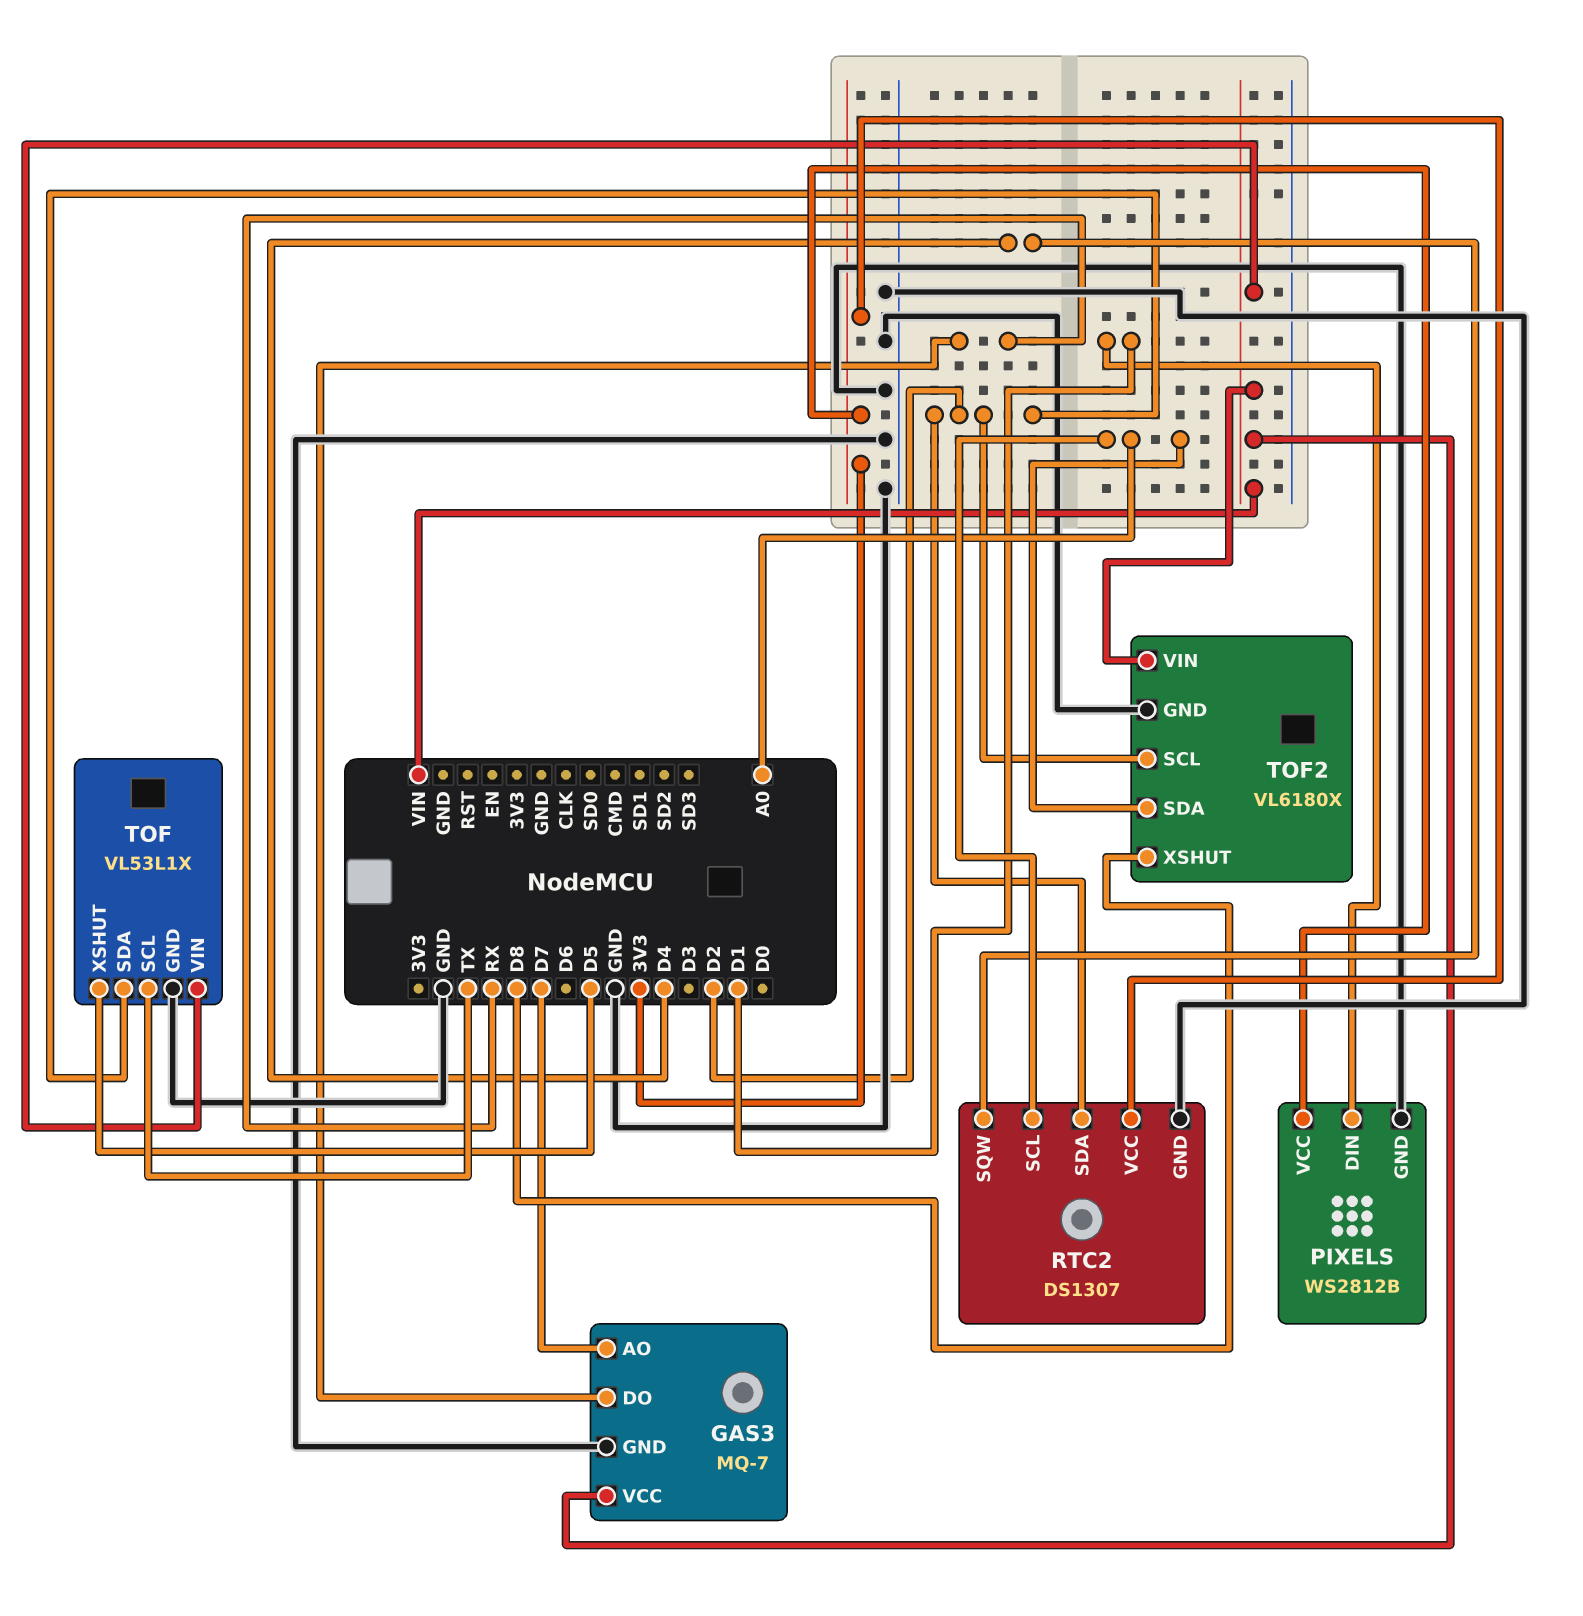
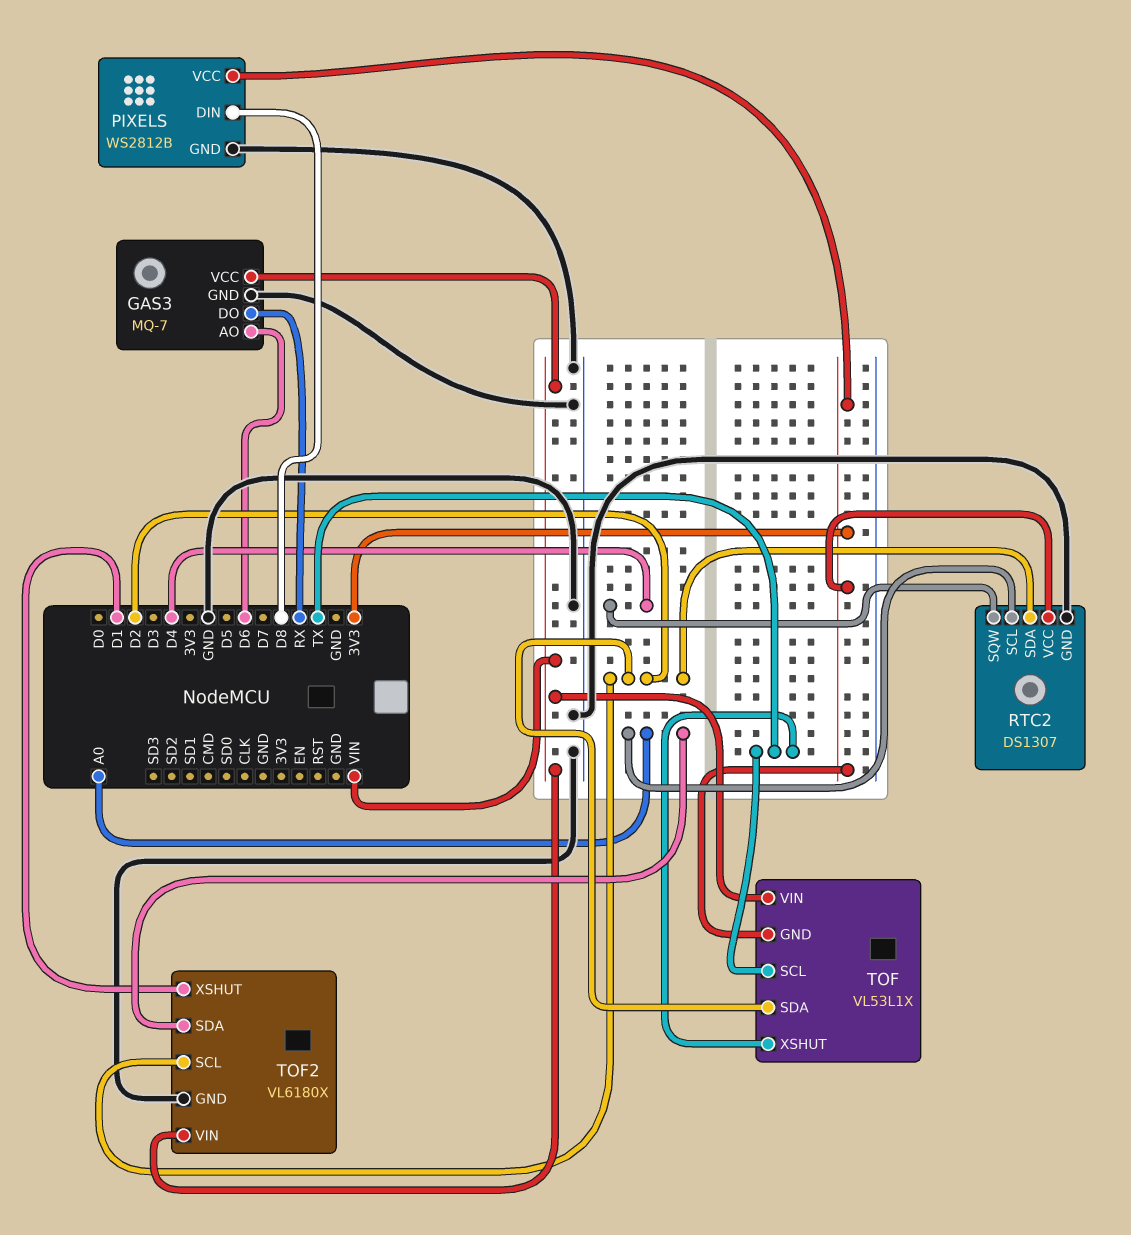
GAS3 pin AO: D7 -> D6
PIXELS pin DIN: D1 -> D8
TOF pin GND: GND -> 3V3
TOF pin XSHUT: D5 -> TX
TOF2 pin XSHUT: D8 -> D1

